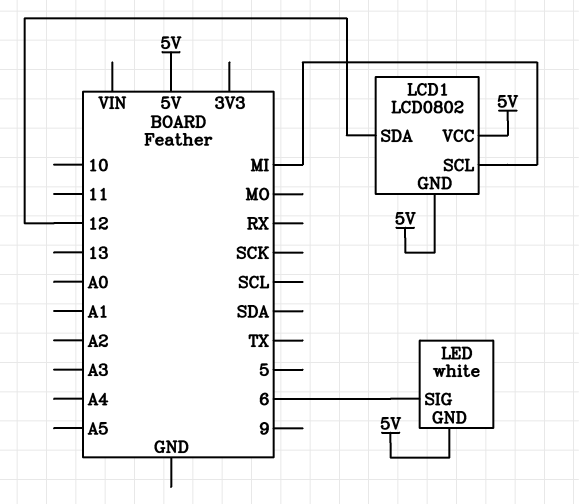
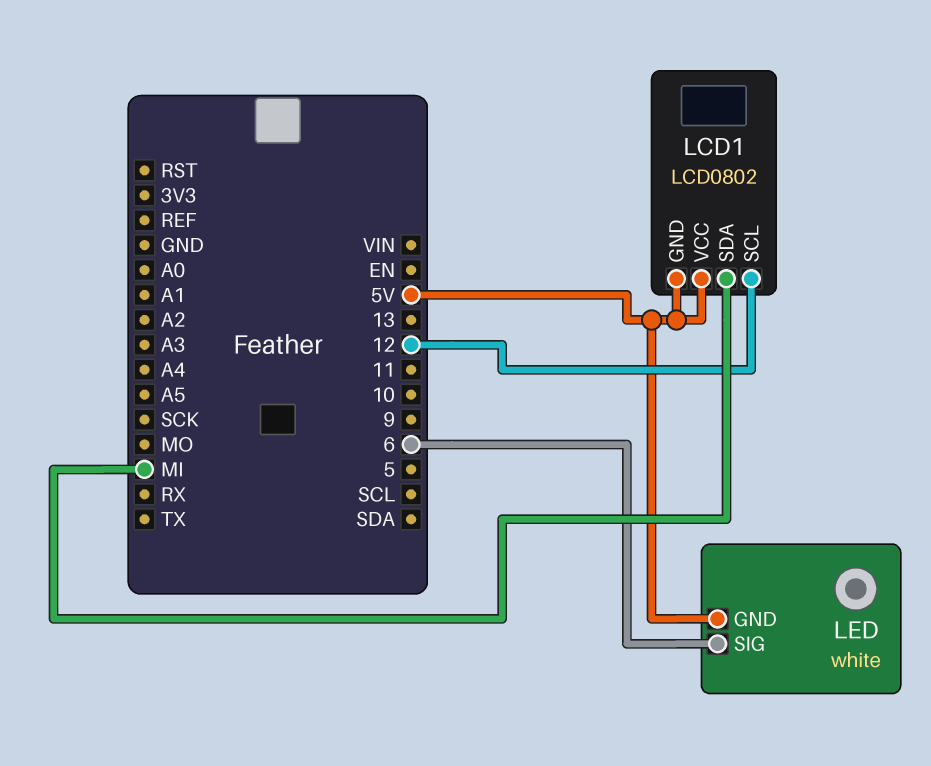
LCD1 pin SCL: MI -> 12
LCD1 pin SDA: 12 -> MI

